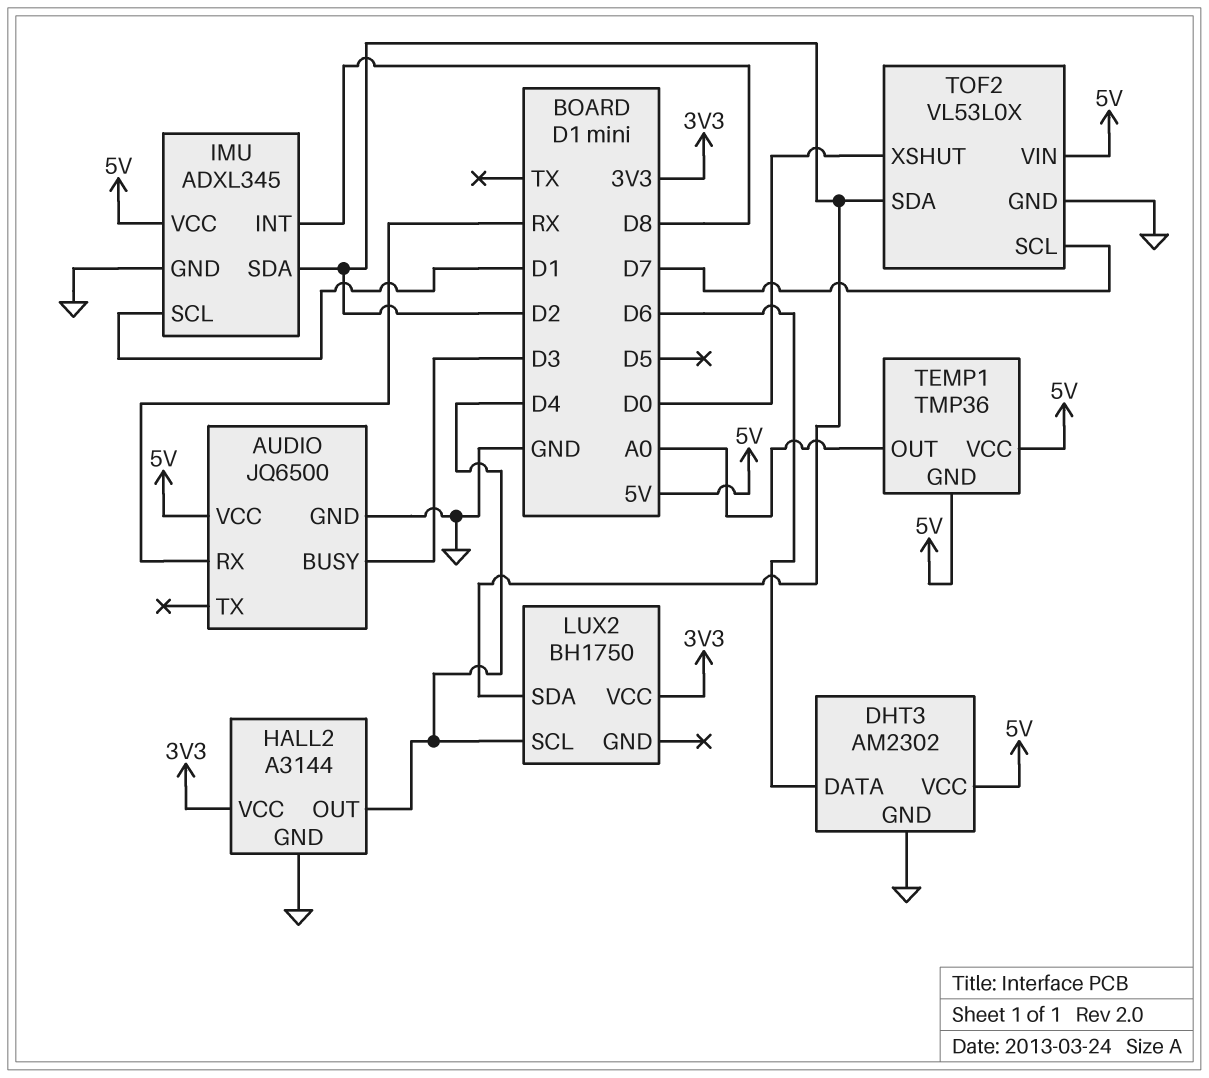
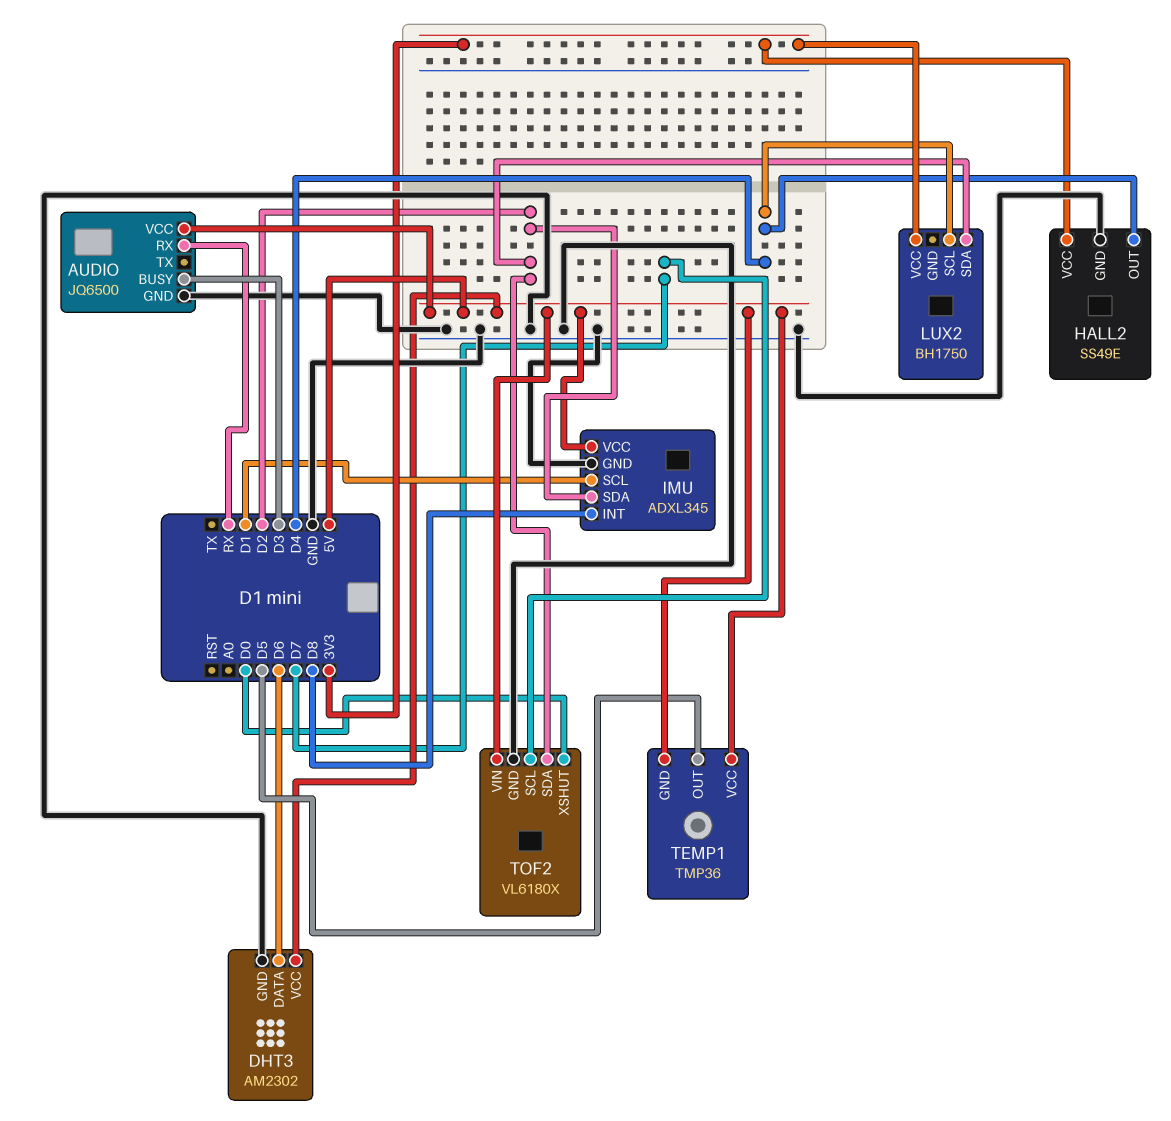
HALL2: A3144 -> SS49E
TEMP1 pin OUT: A0 -> D5
TOF2: VL53L0X -> VL6180X

